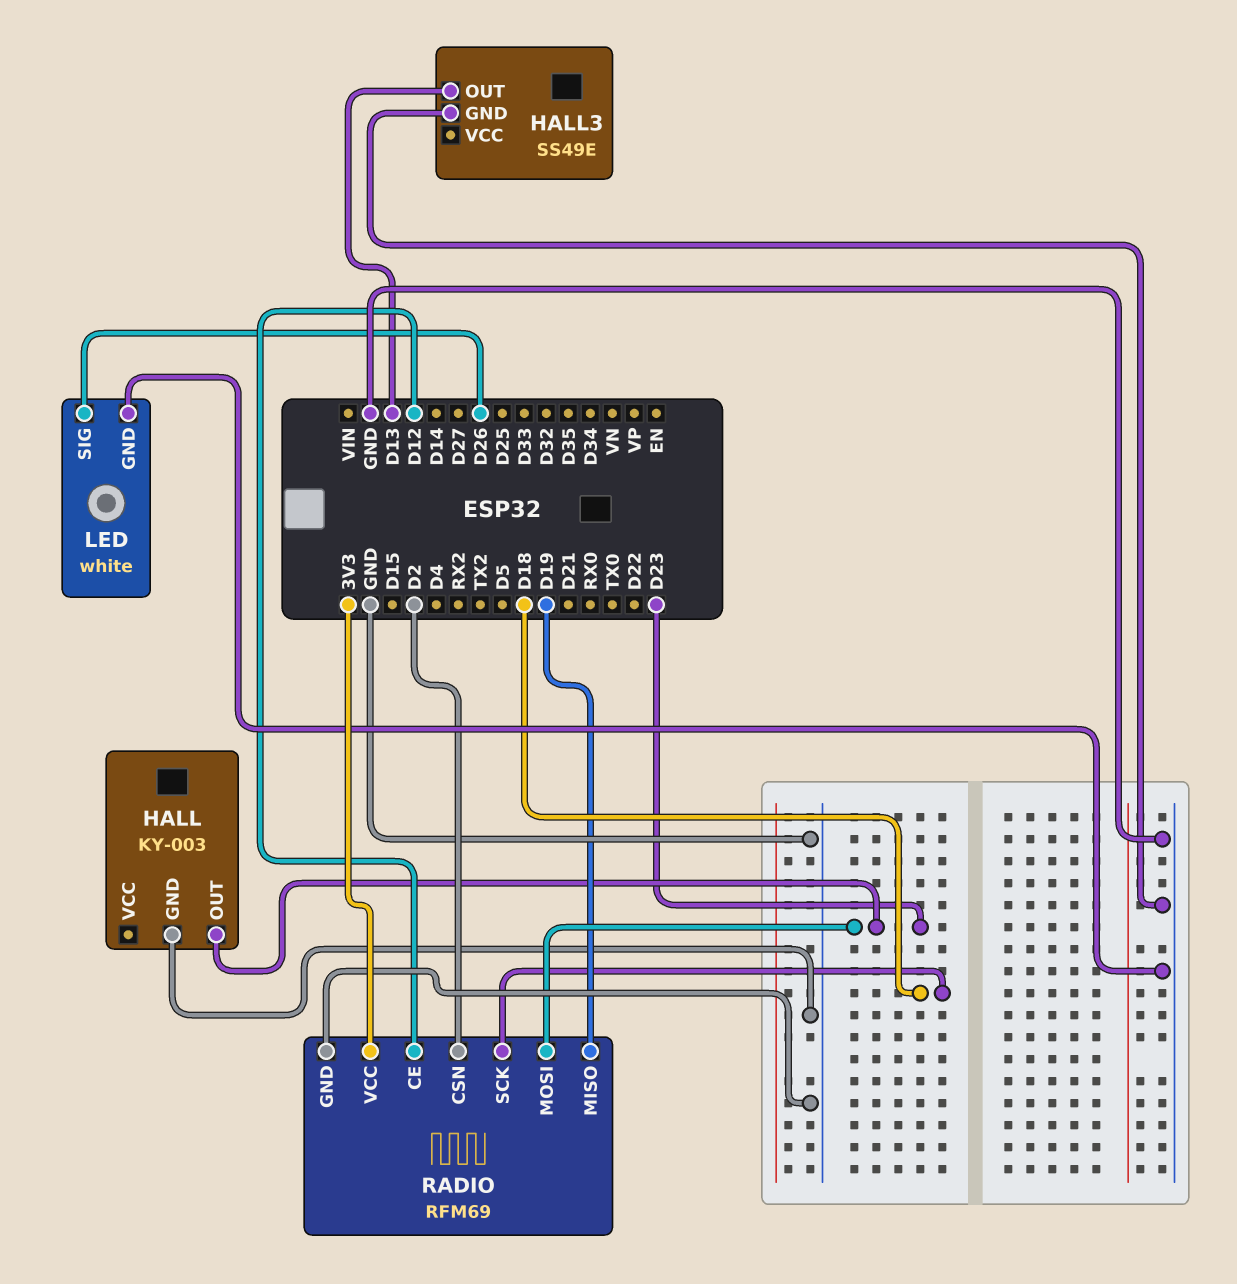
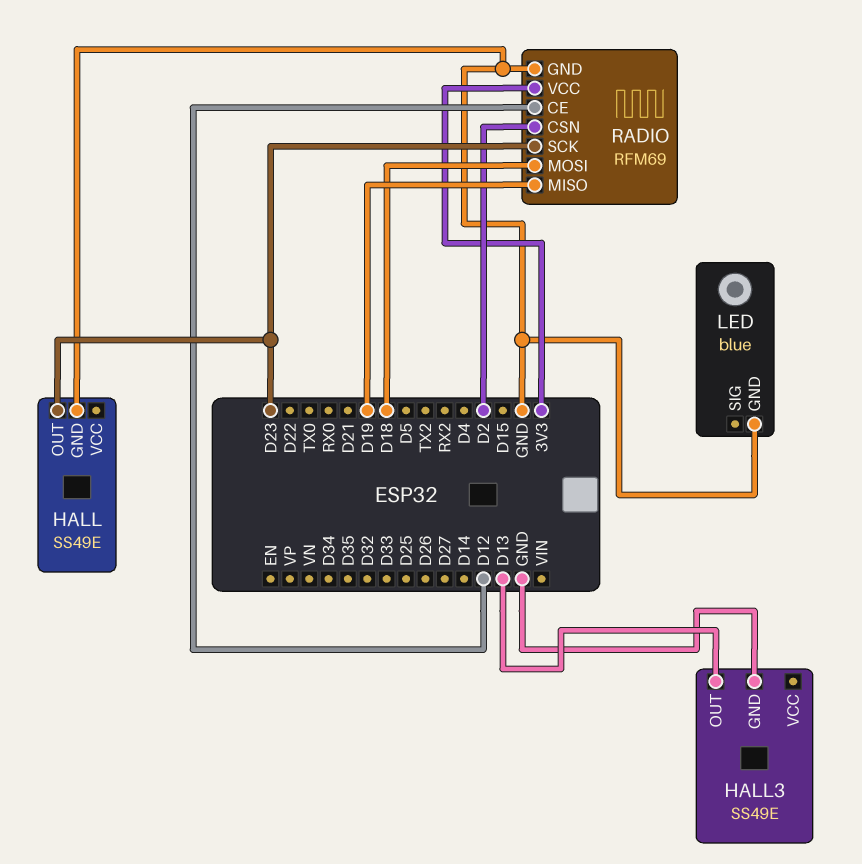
HALL: KY-003 -> SS49E
LED: white -> blue
LED pin SIG: D26 -> none
RADIO pin MOSI: D23 -> D18
RADIO pin SCK: D18 -> D23

